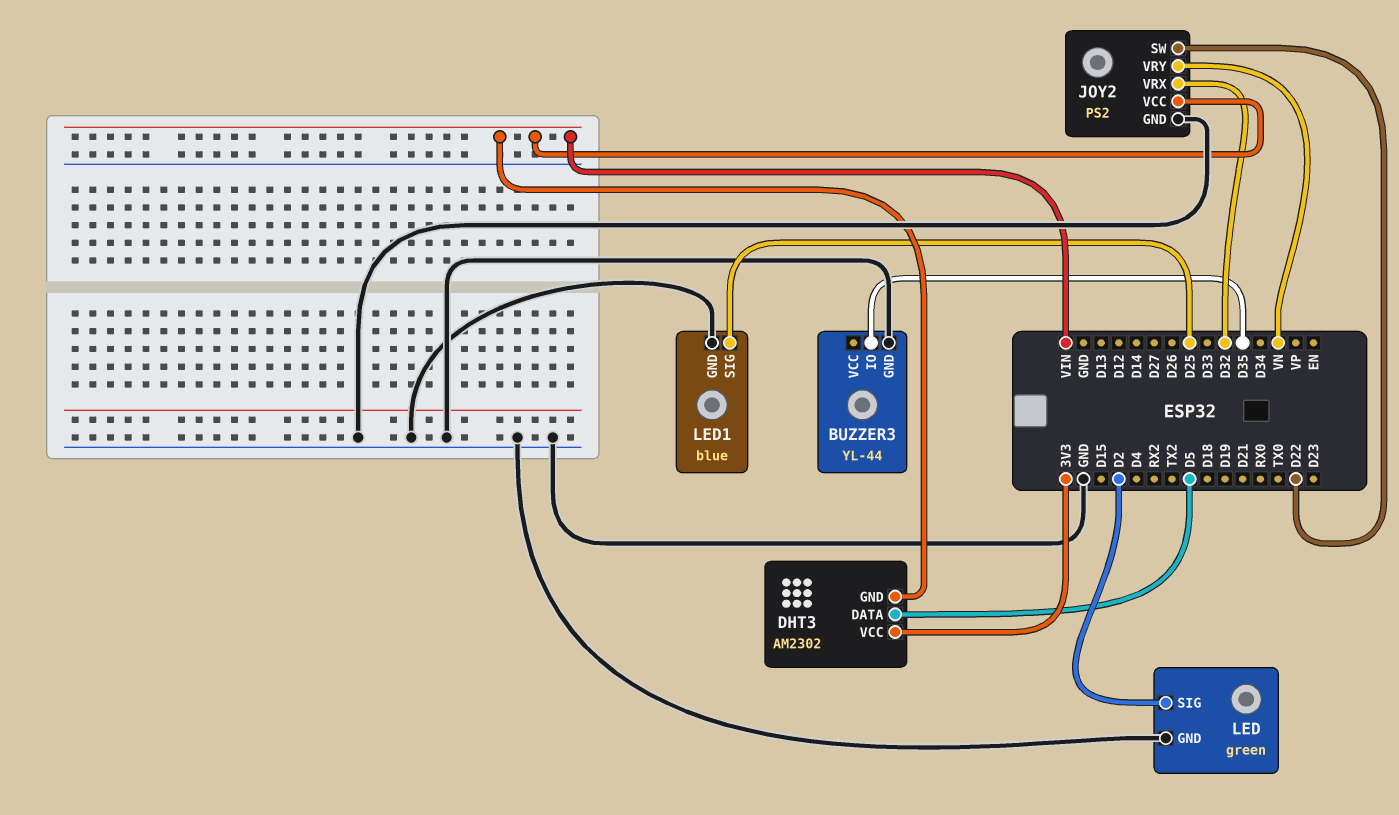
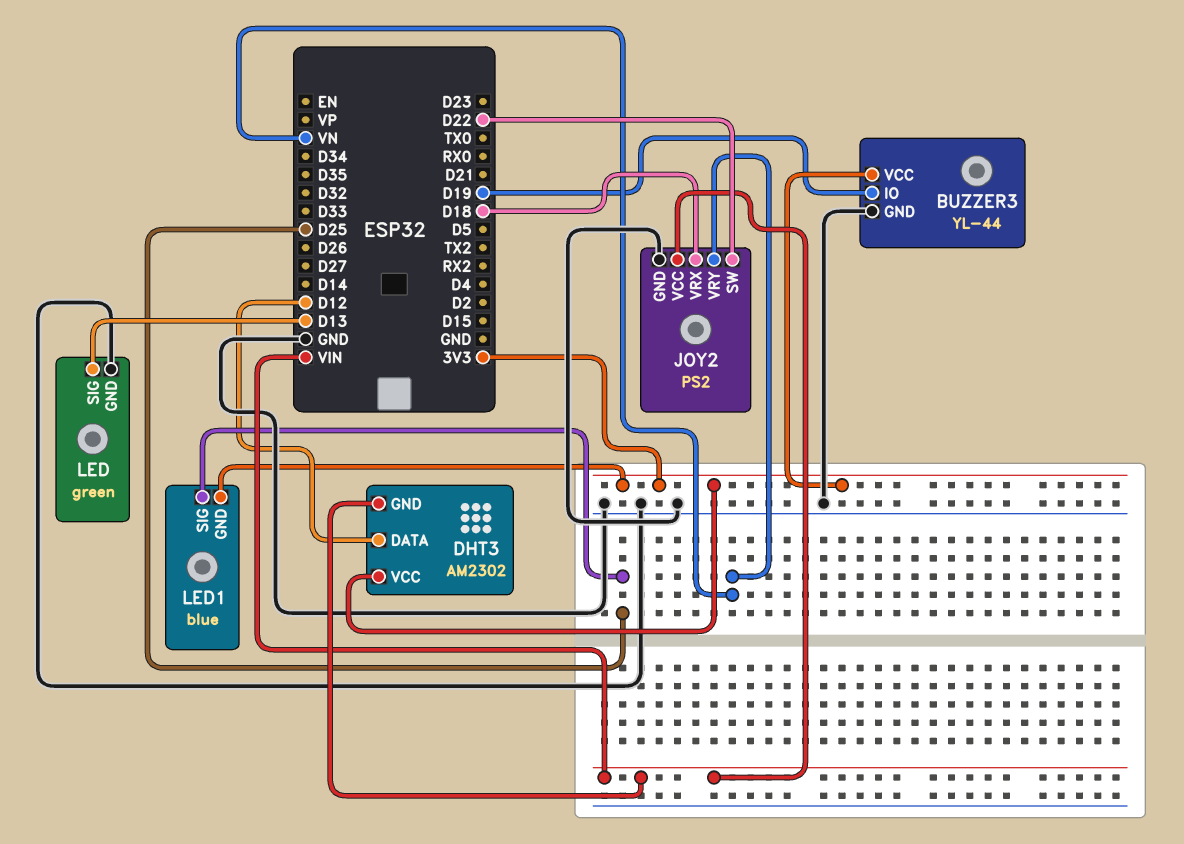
BUZZER3 pin IO: D35 -> D19
BUZZER3 pin VCC: none -> 3V3
DHT3 pin DATA: D5 -> D12
JOY2 pin VRX: D32 -> D18
LED pin SIG: D2 -> D13
LED1 pin GND: GND -> 3V3

